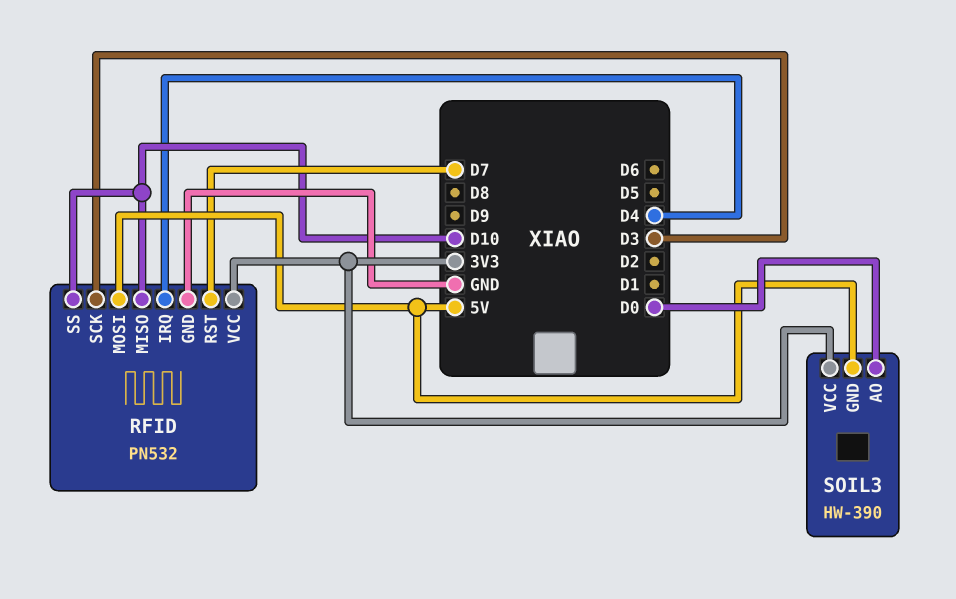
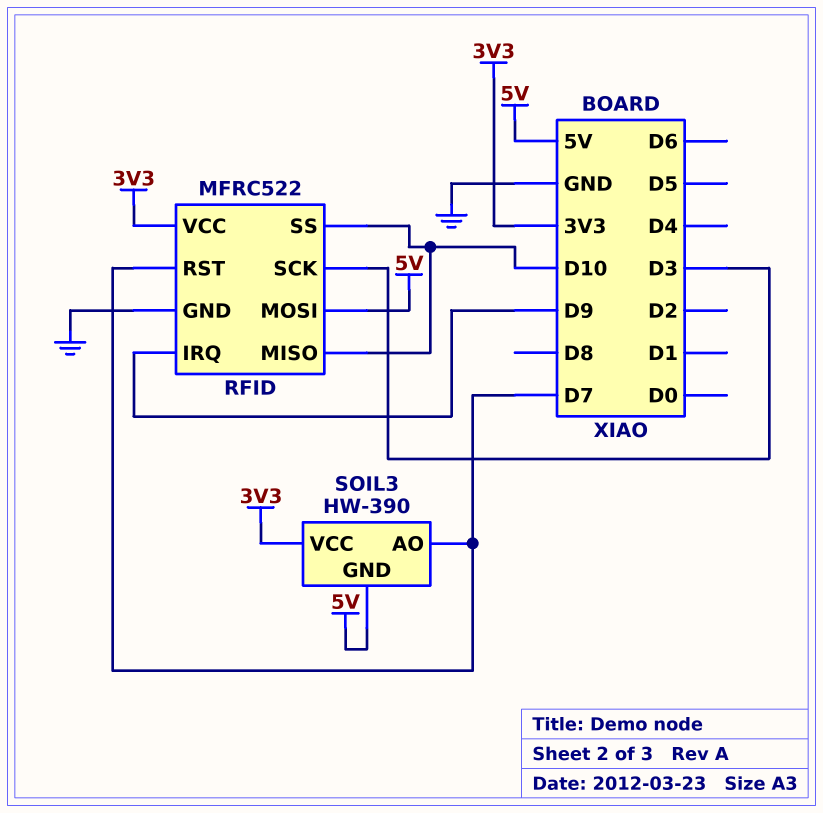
RFID: PN532 -> MFRC522
RFID pin IRQ: D4 -> D9
SOIL3 pin AO: D0 -> D7

